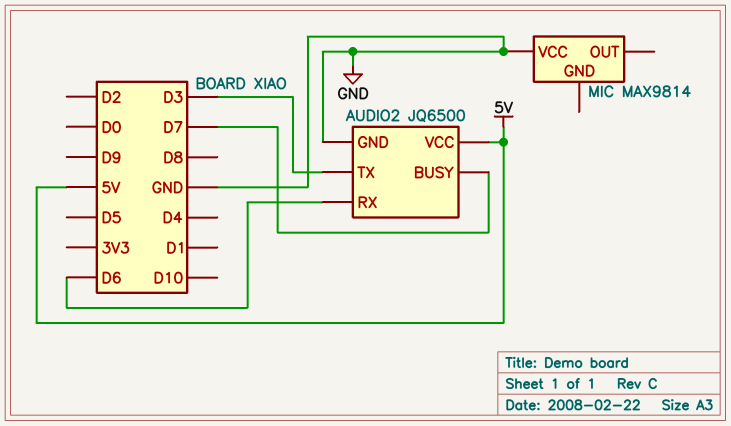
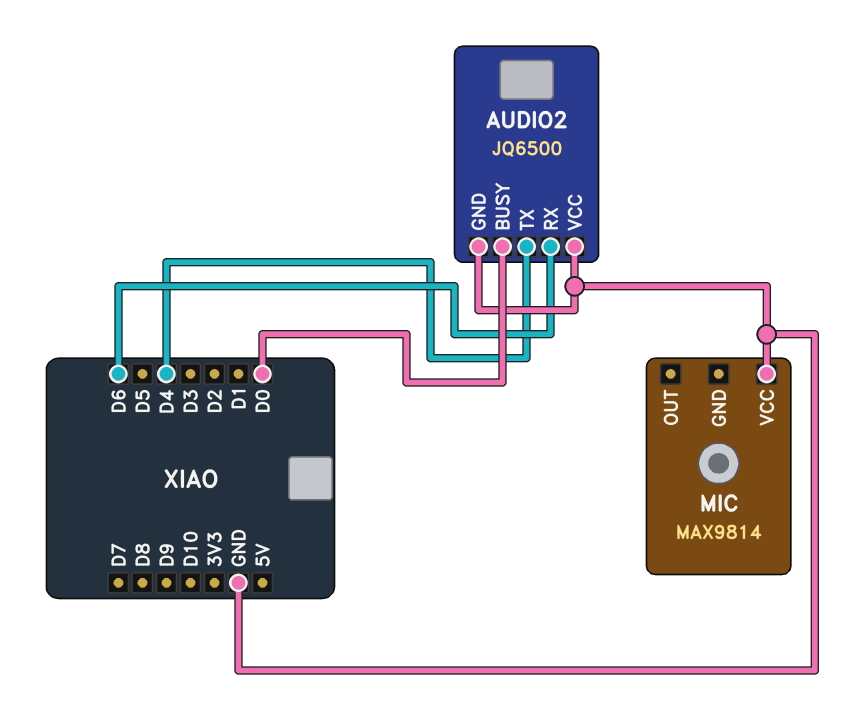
AUDIO2 pin BUSY: D7 -> D0
AUDIO2 pin TX: D3 -> D4
AUDIO2 pin VCC: 5V -> GND

